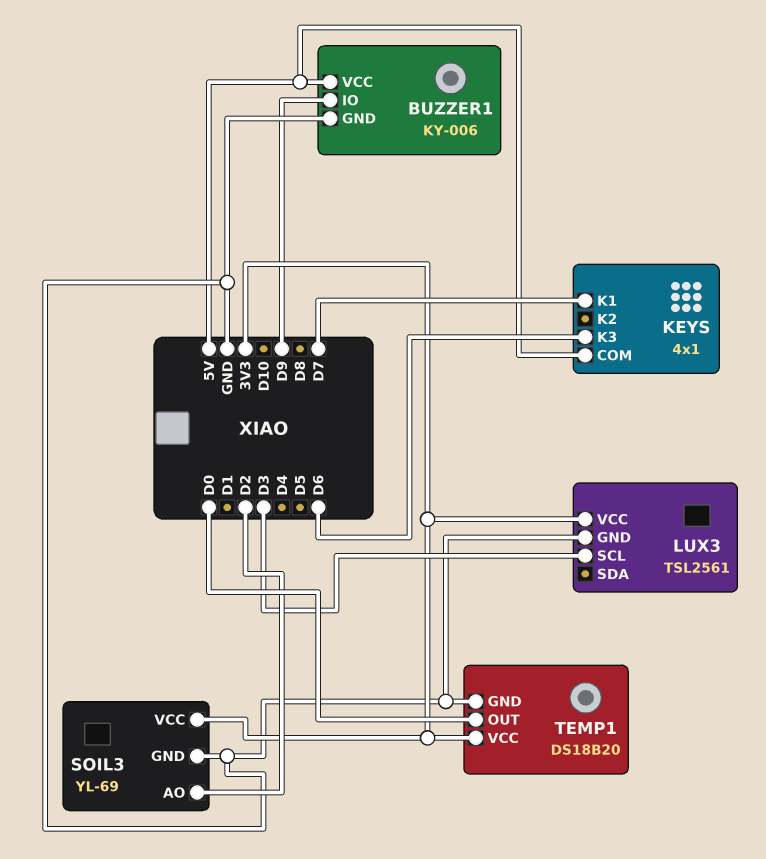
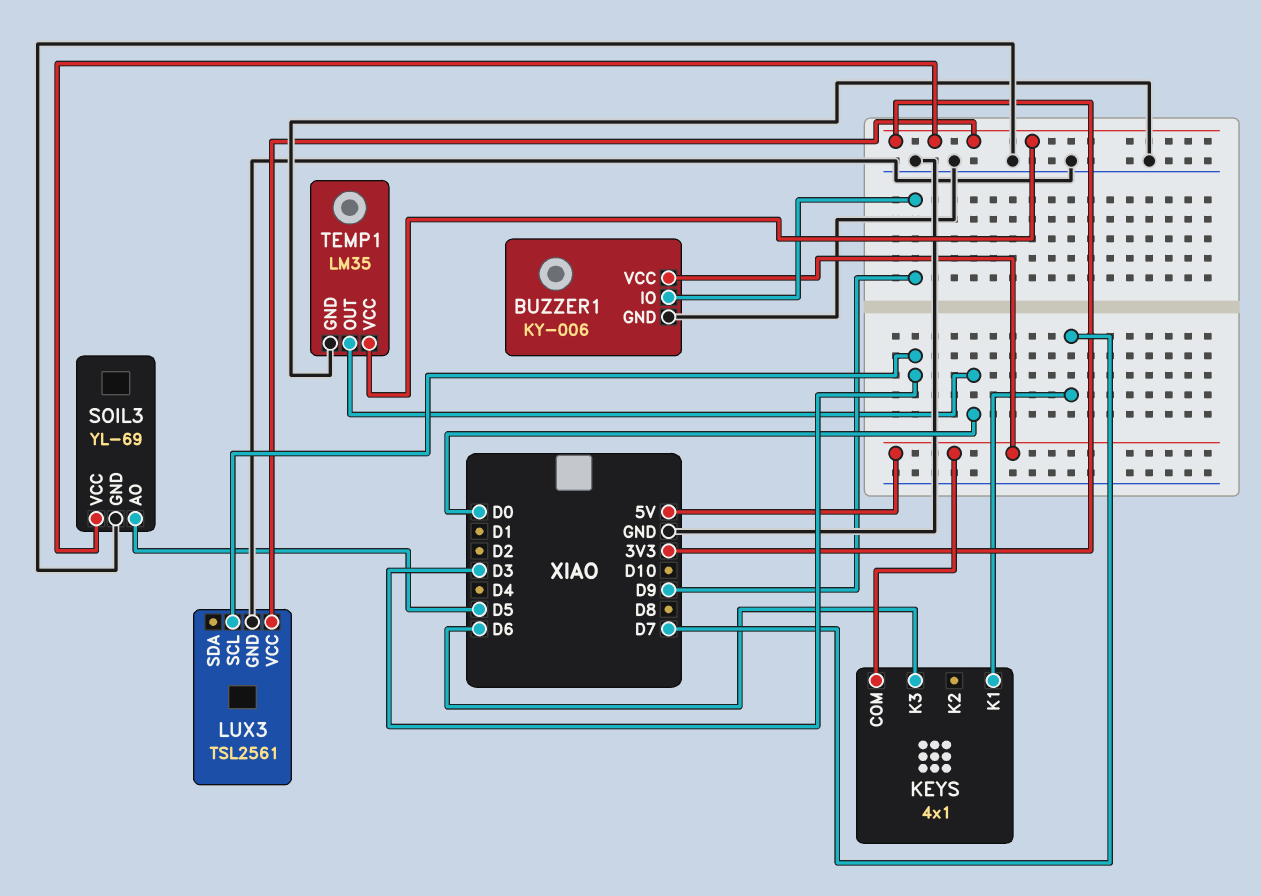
SOIL3 pin AO: D2 -> D5
TEMP1: DS18B20 -> LM35

